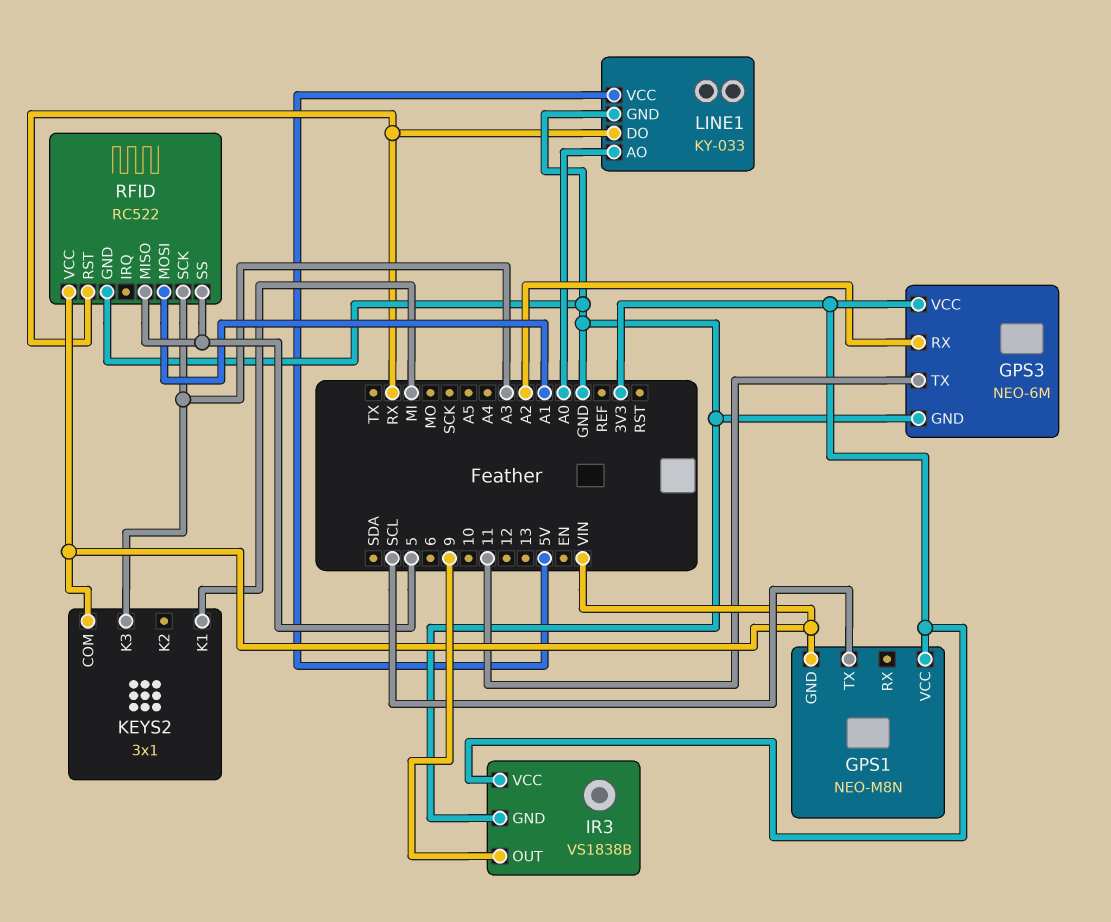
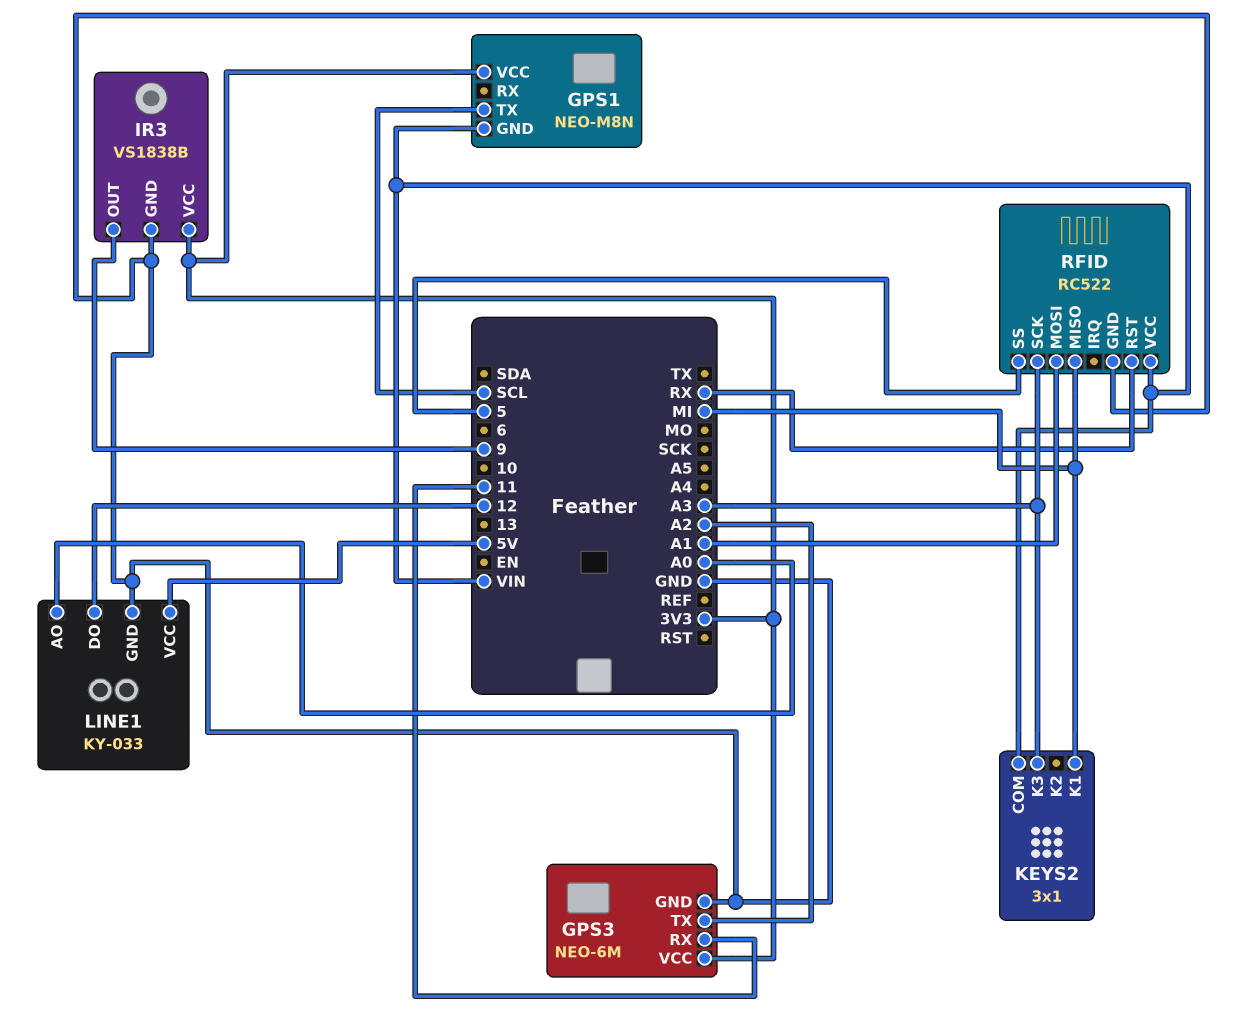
GPS3 pin RX: A2 -> 11
GPS3 pin TX: 11 -> A2
LINE1 pin DO: RX -> 12
RFID pin MISO: 5 -> MI

